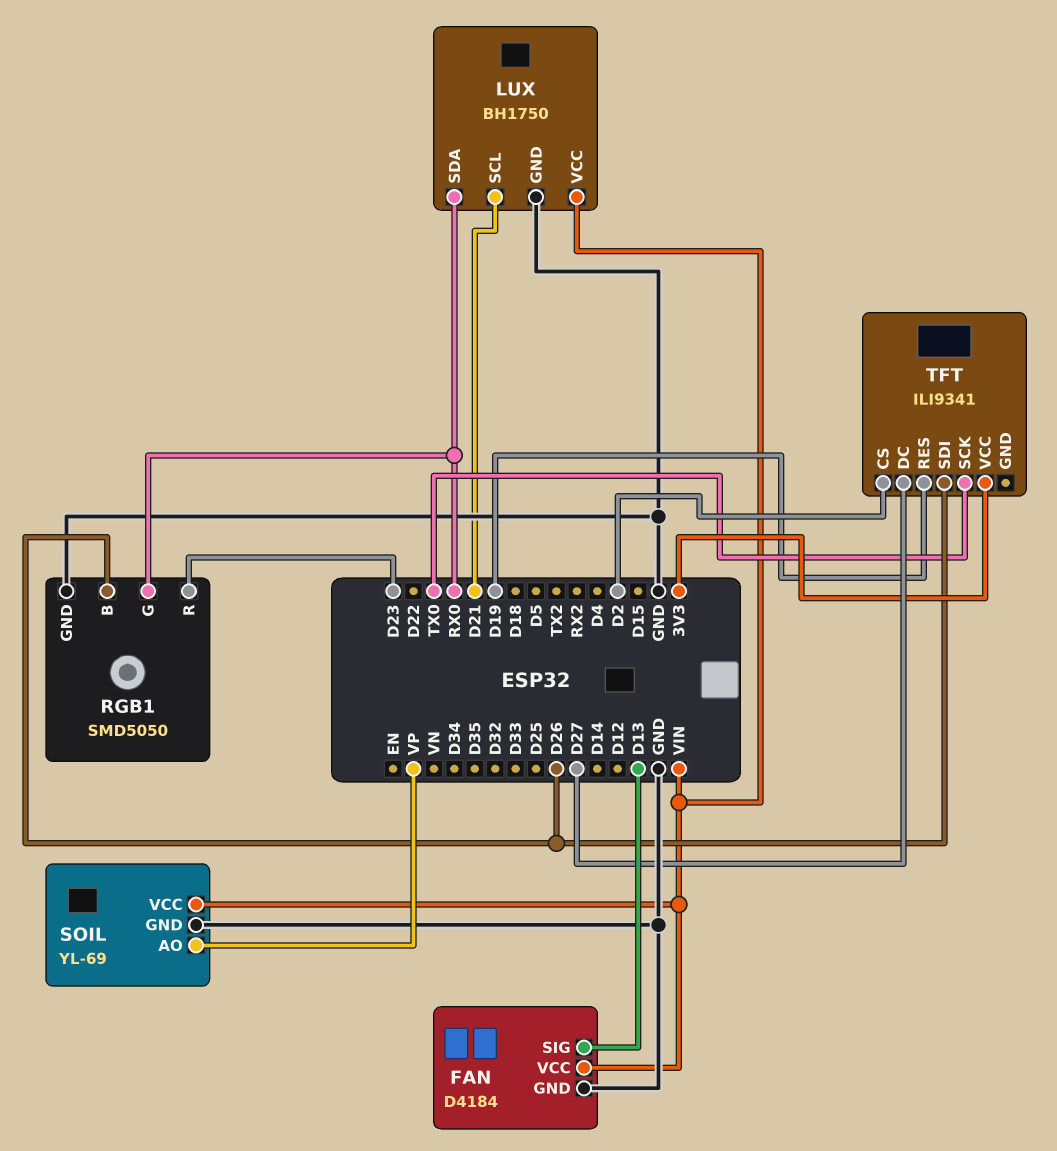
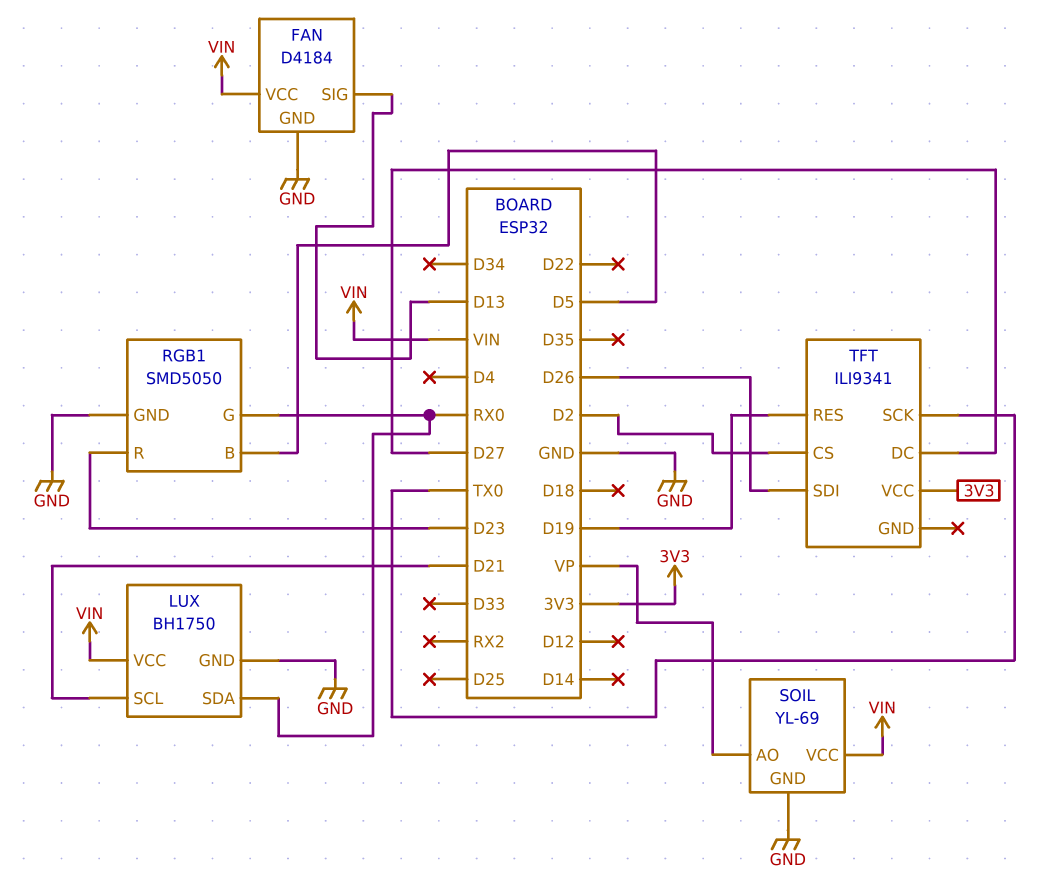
RGB1 pin B: D26 -> D5

